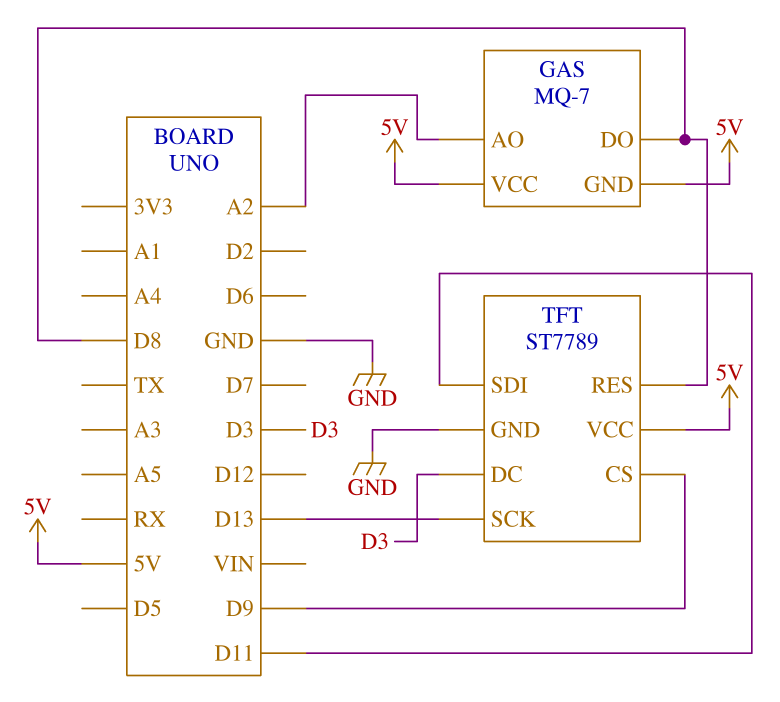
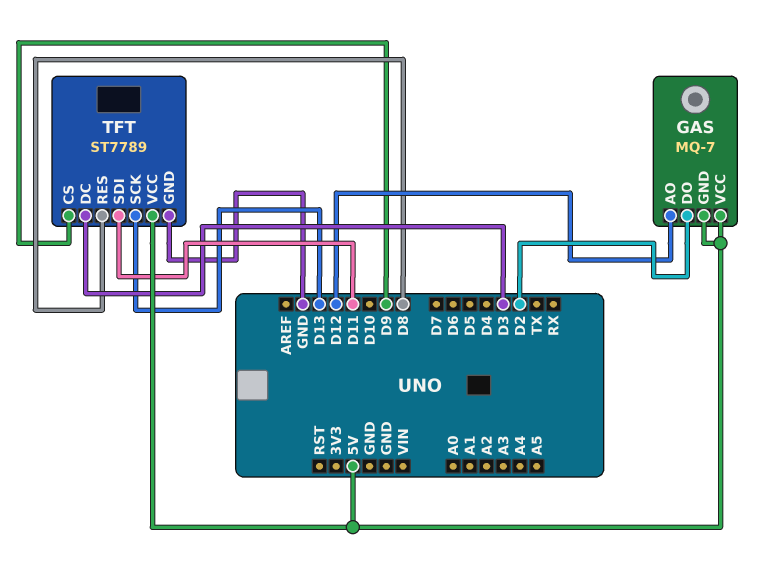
GAS pin AO: A2 -> D12
GAS pin DO: D8 -> D2

